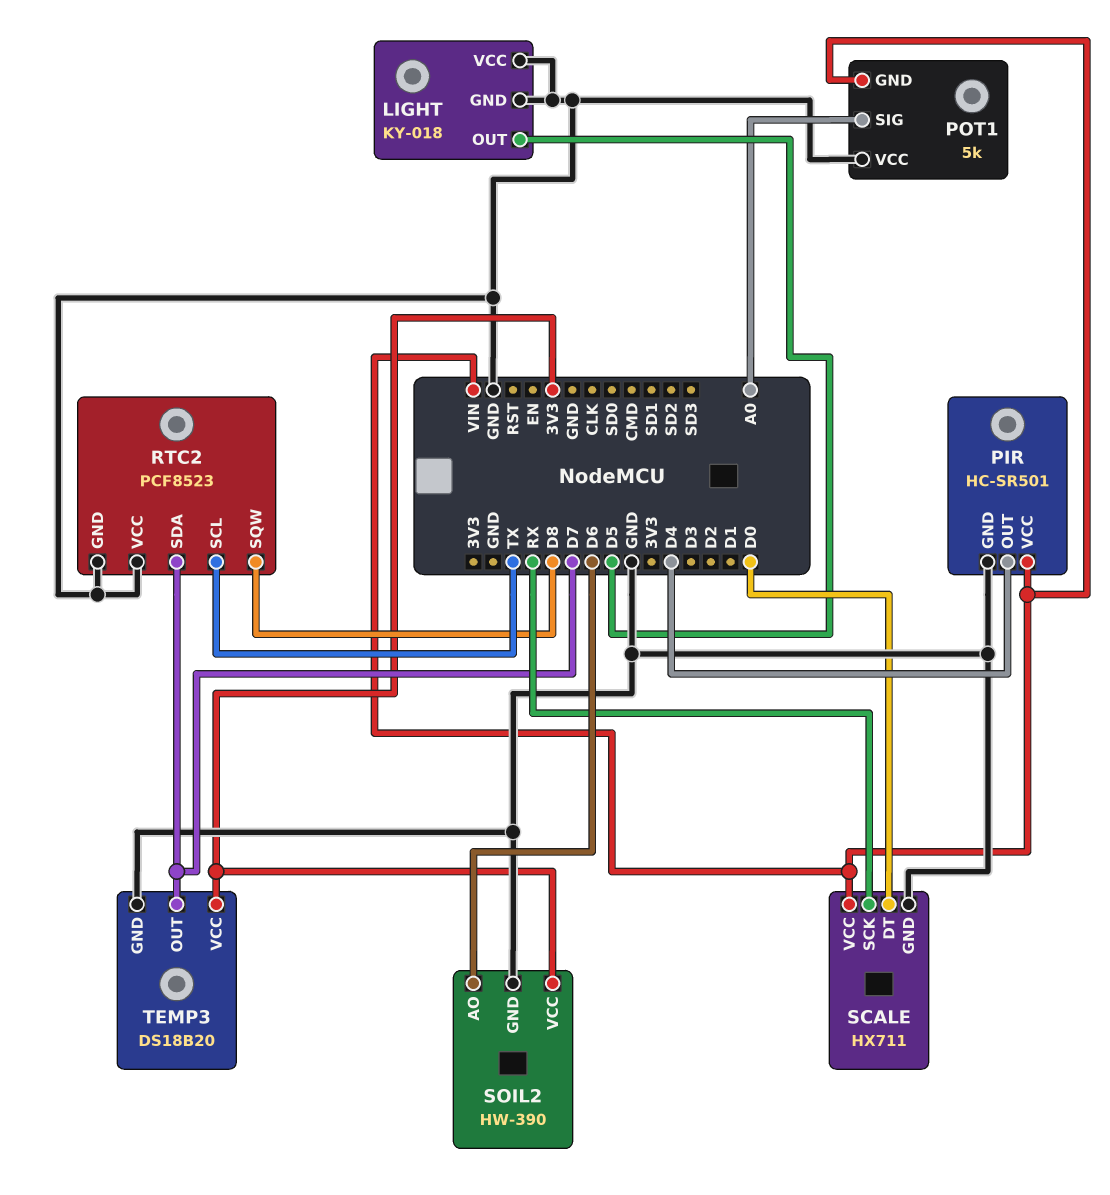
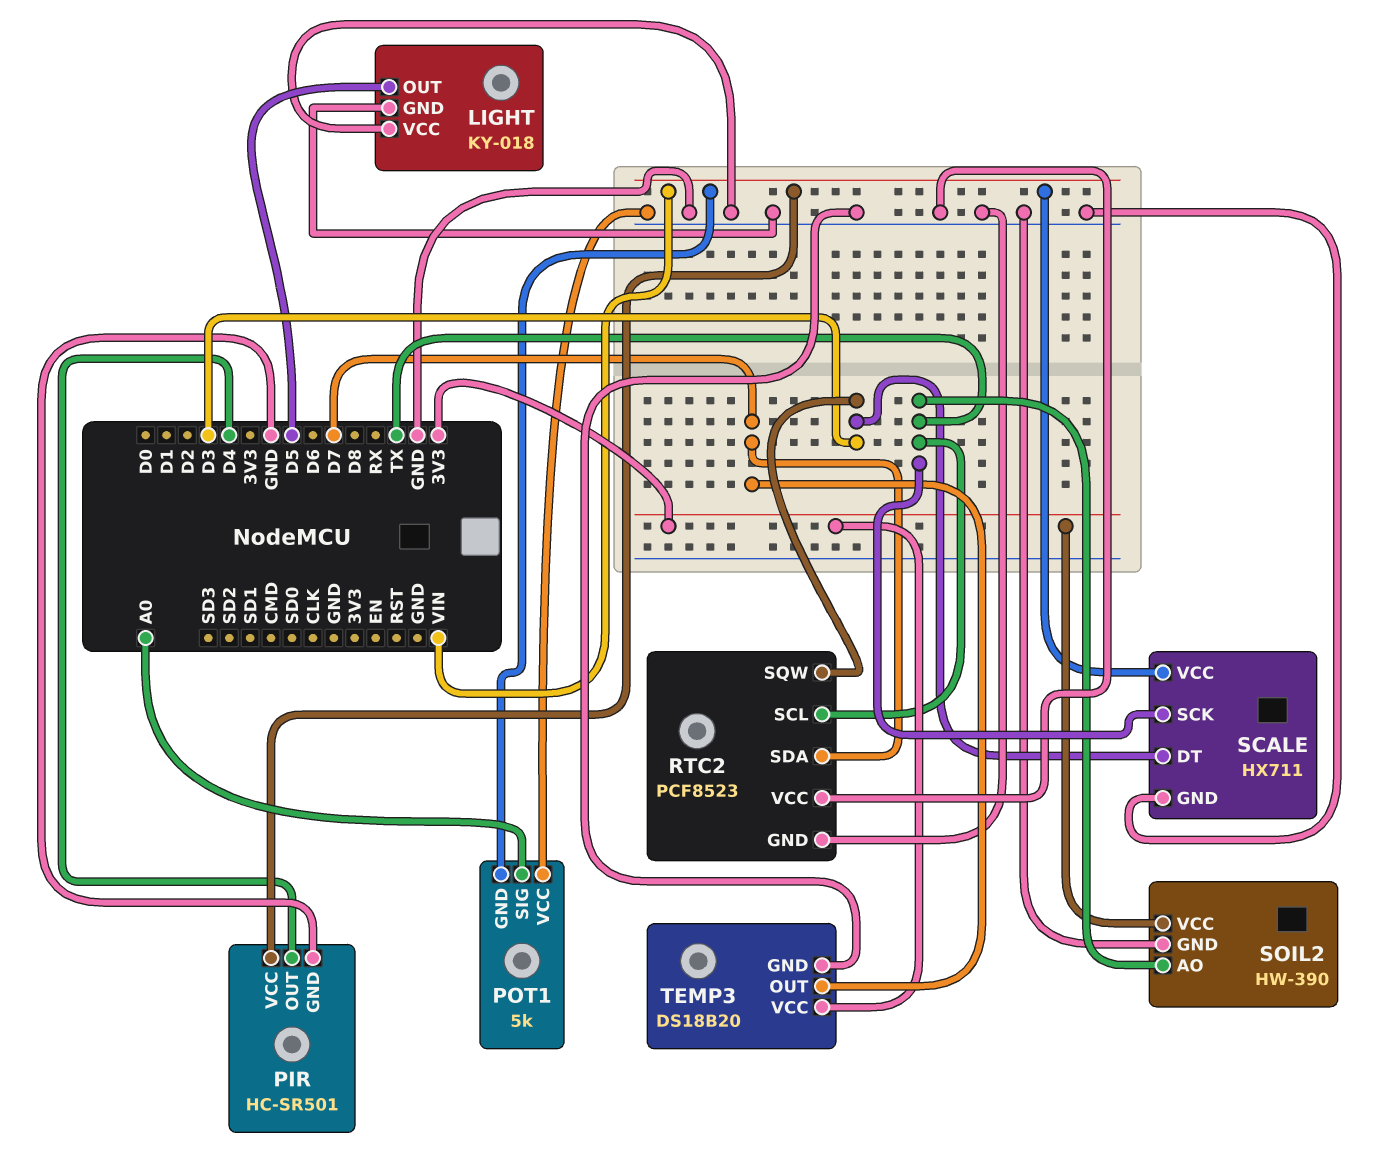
RTC2 pin SQW: D8 -> D3
SCALE pin DT: D0 -> D3
SCALE pin SCK: RX -> TX
SOIL2 pin AO: D6 -> TX

